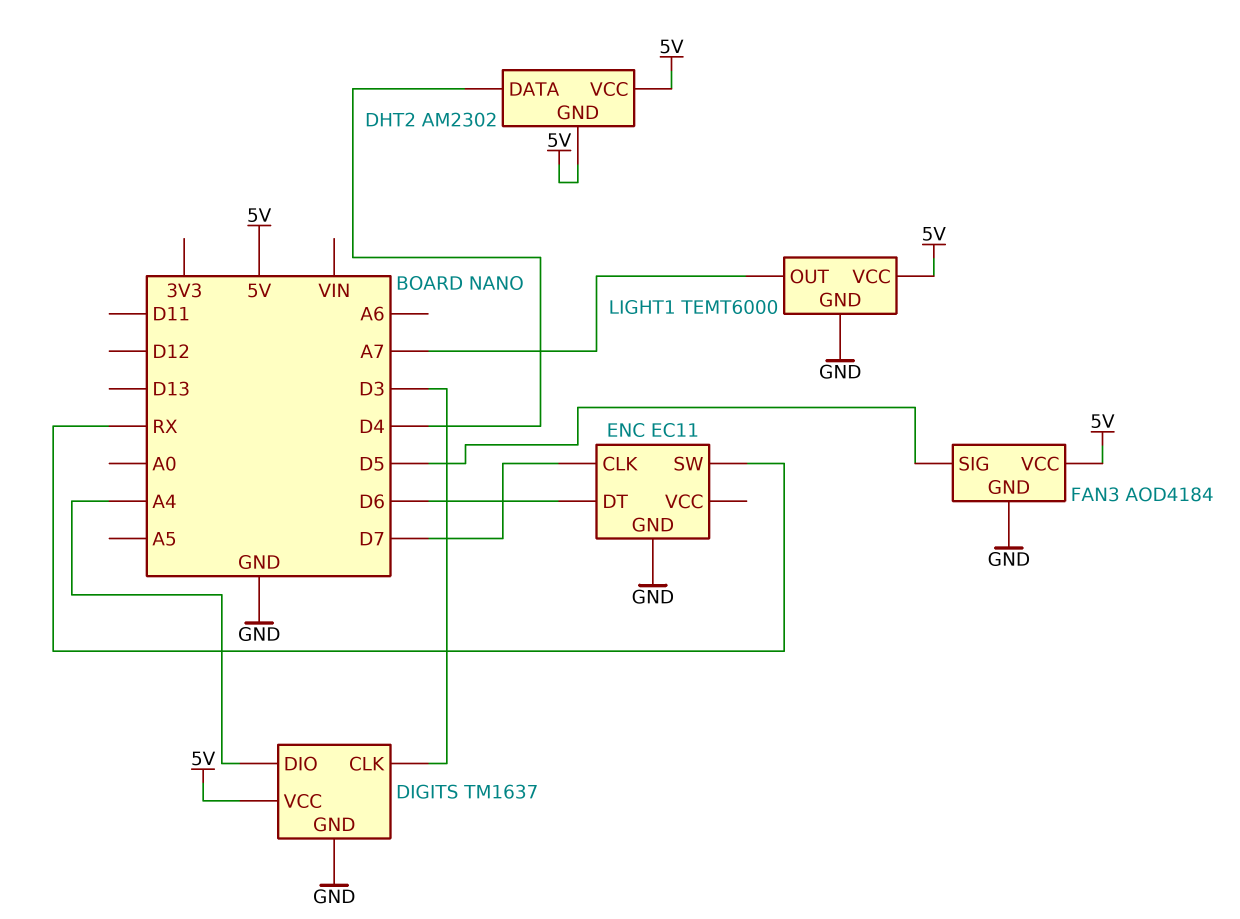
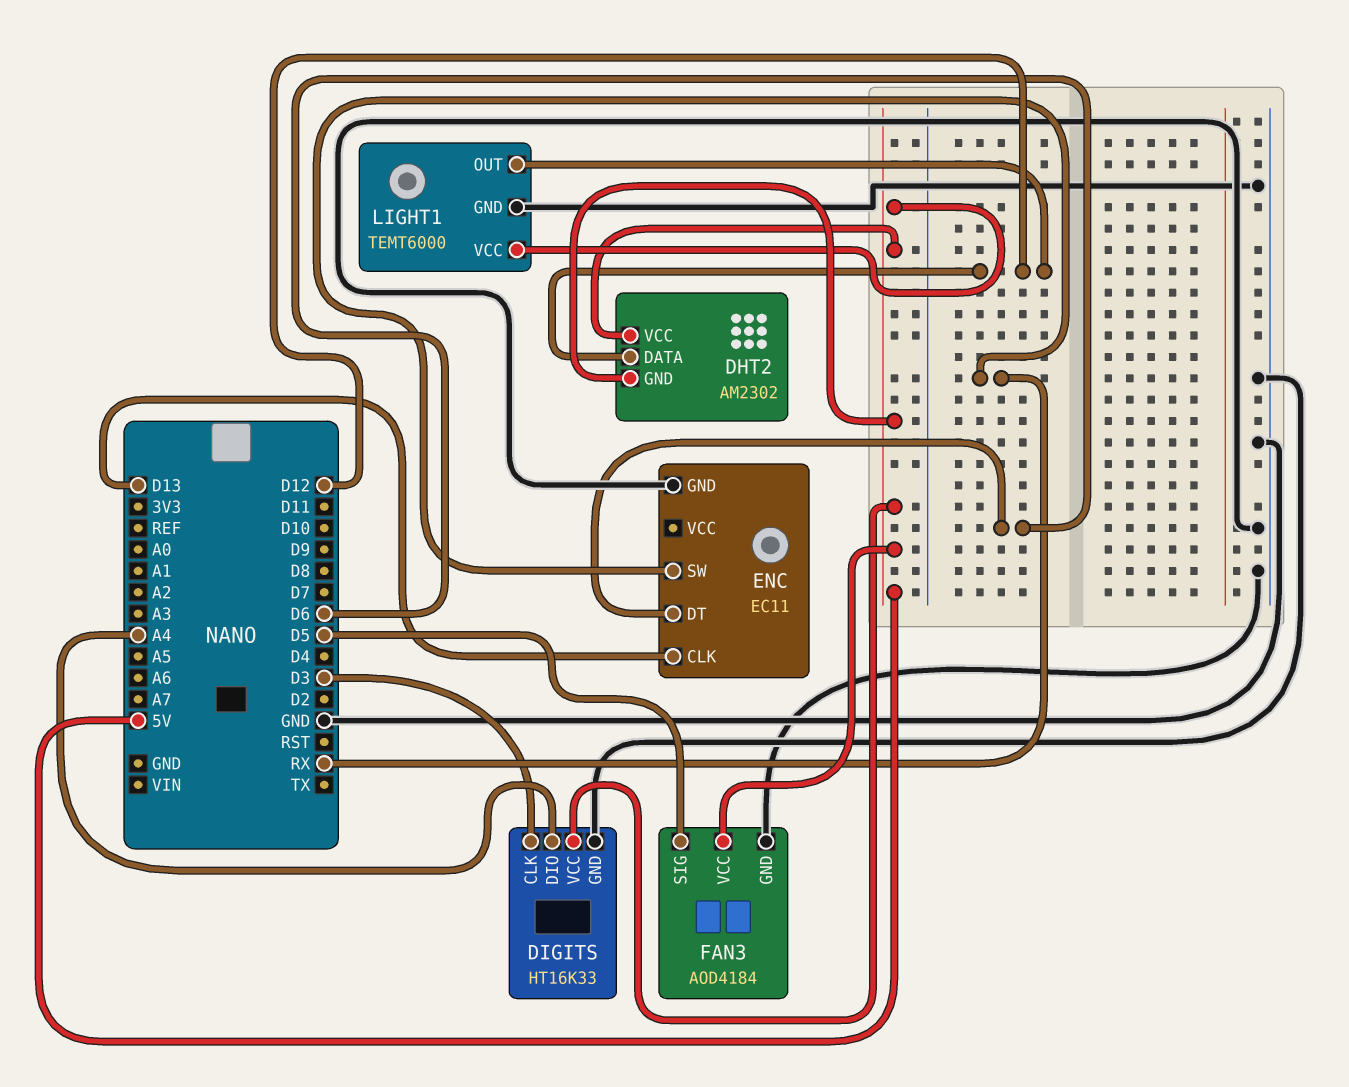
DHT2 pin DATA: D4 -> D12
DIGITS: TM1637 -> HT16K33
ENC pin CLK: D7 -> D13
LIGHT1 pin OUT: A7 -> D12

